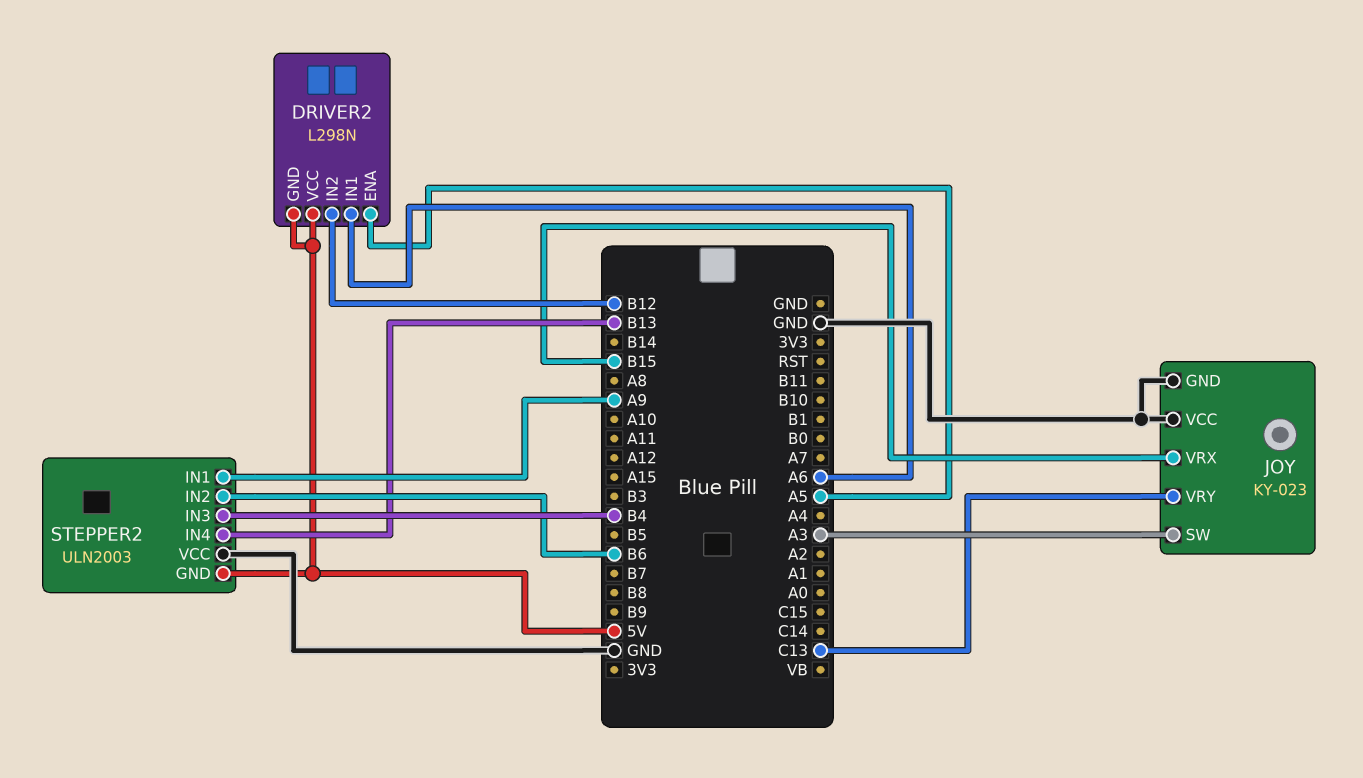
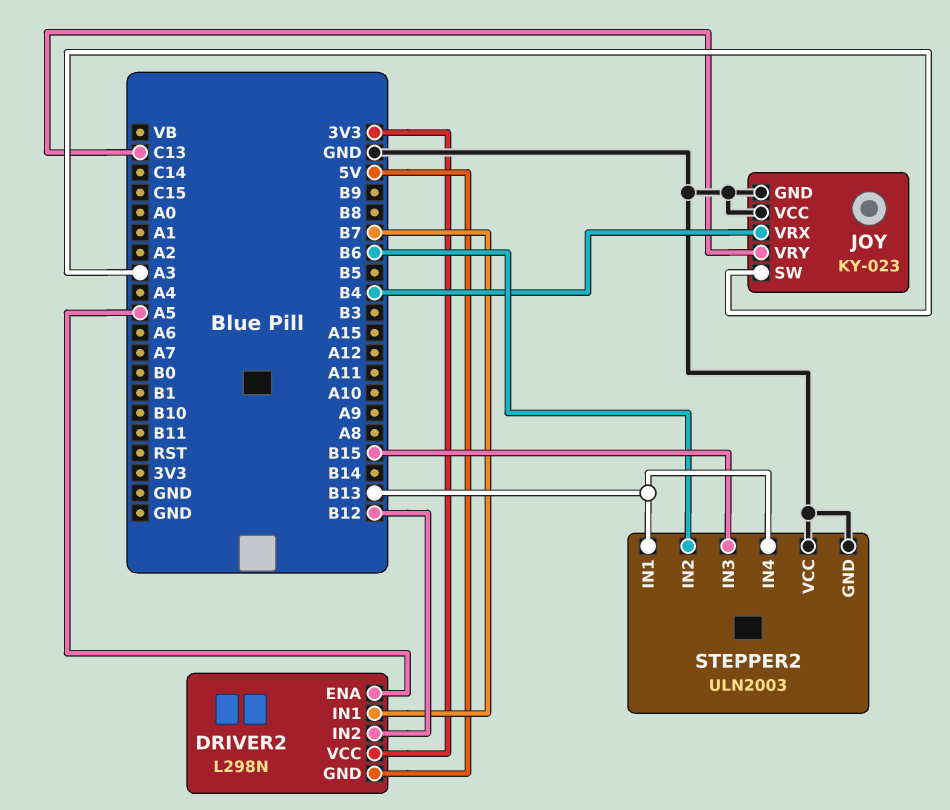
DRIVER2 pin IN1: A6 -> B7
DRIVER2 pin VCC: 5V -> 3V3
JOY pin VRX: B15 -> B4
STEPPER2 pin GND: 5V -> GND
STEPPER2 pin IN1: A9 -> B13
STEPPER2 pin IN3: B4 -> B15

